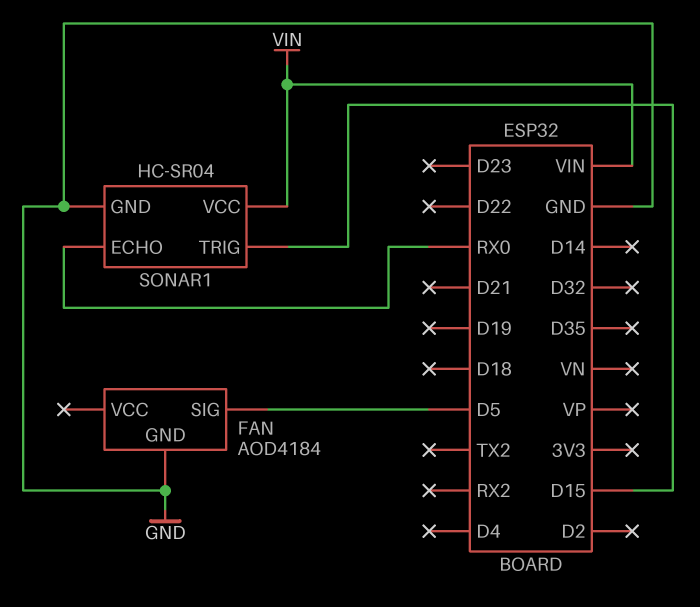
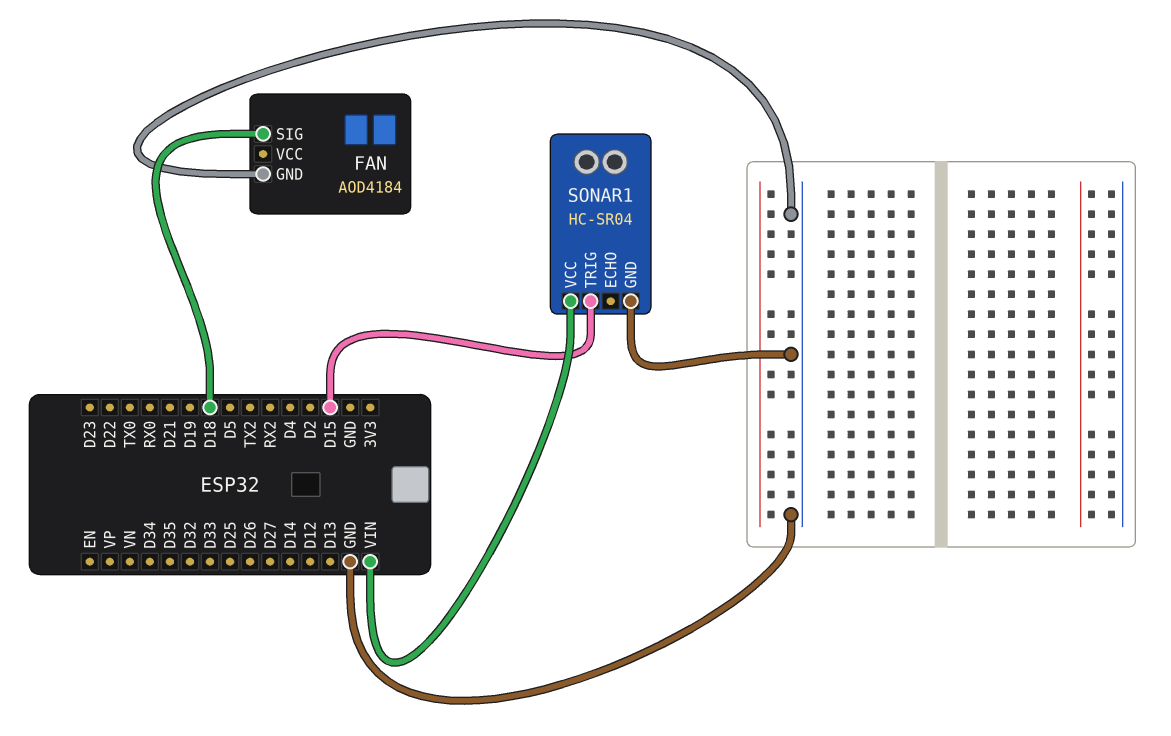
FAN pin SIG: D5 -> D18
SONAR1 pin ECHO: RX0 -> none

